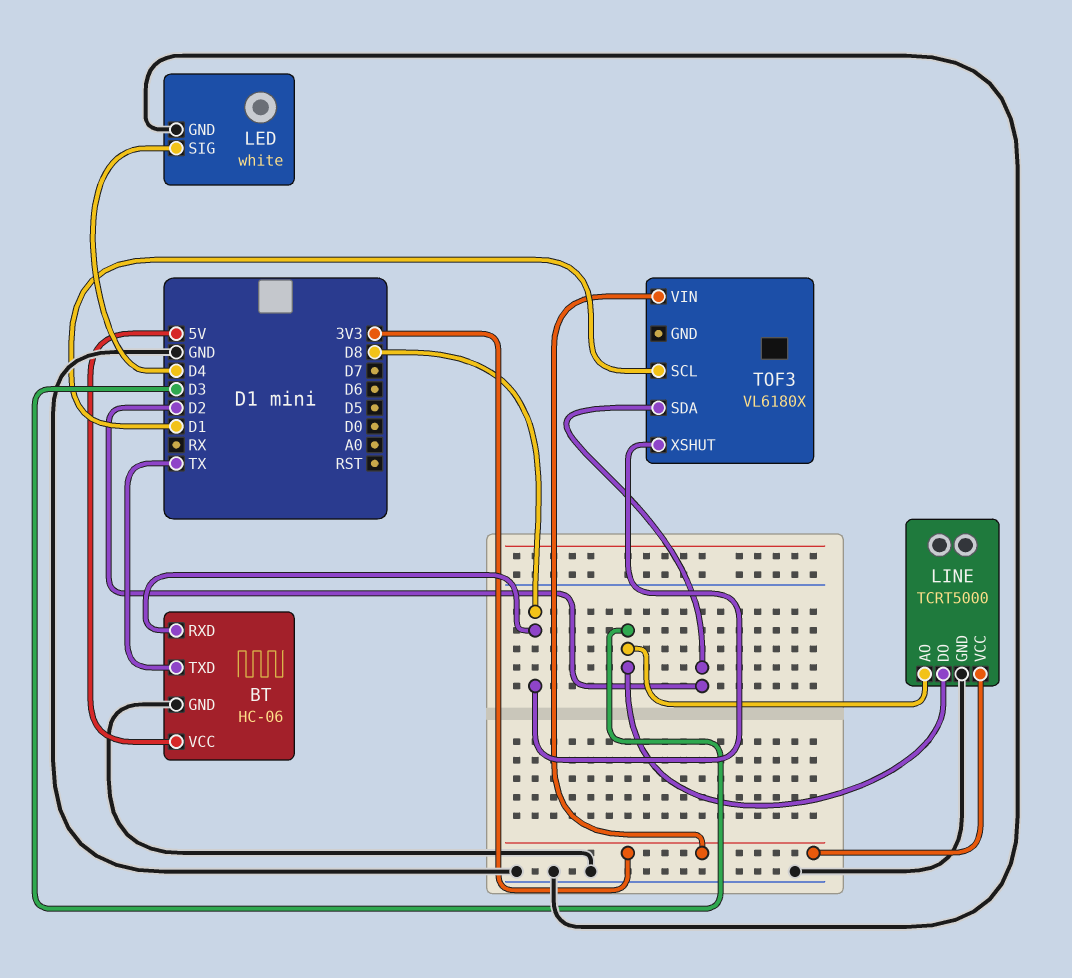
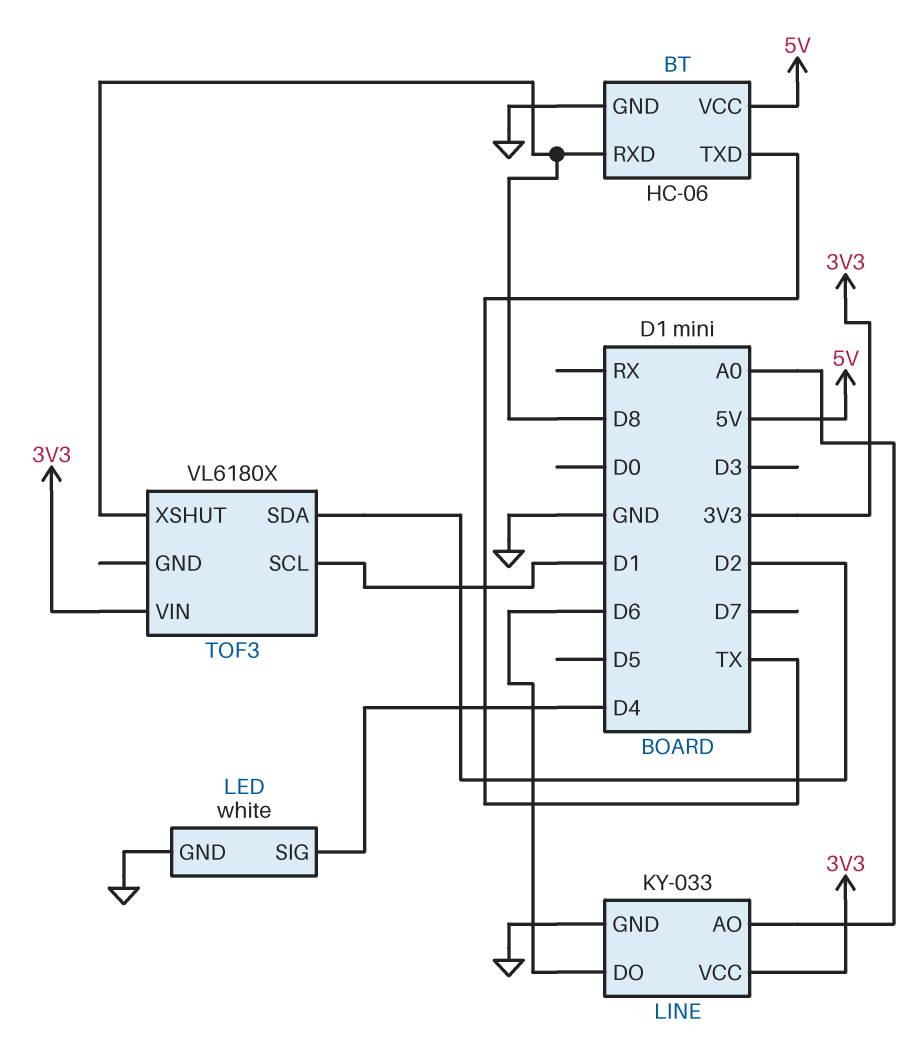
LINE: TCRT5000 -> KY-033
LINE pin AO: D3 -> A0
LINE pin DO: D3 -> D6

